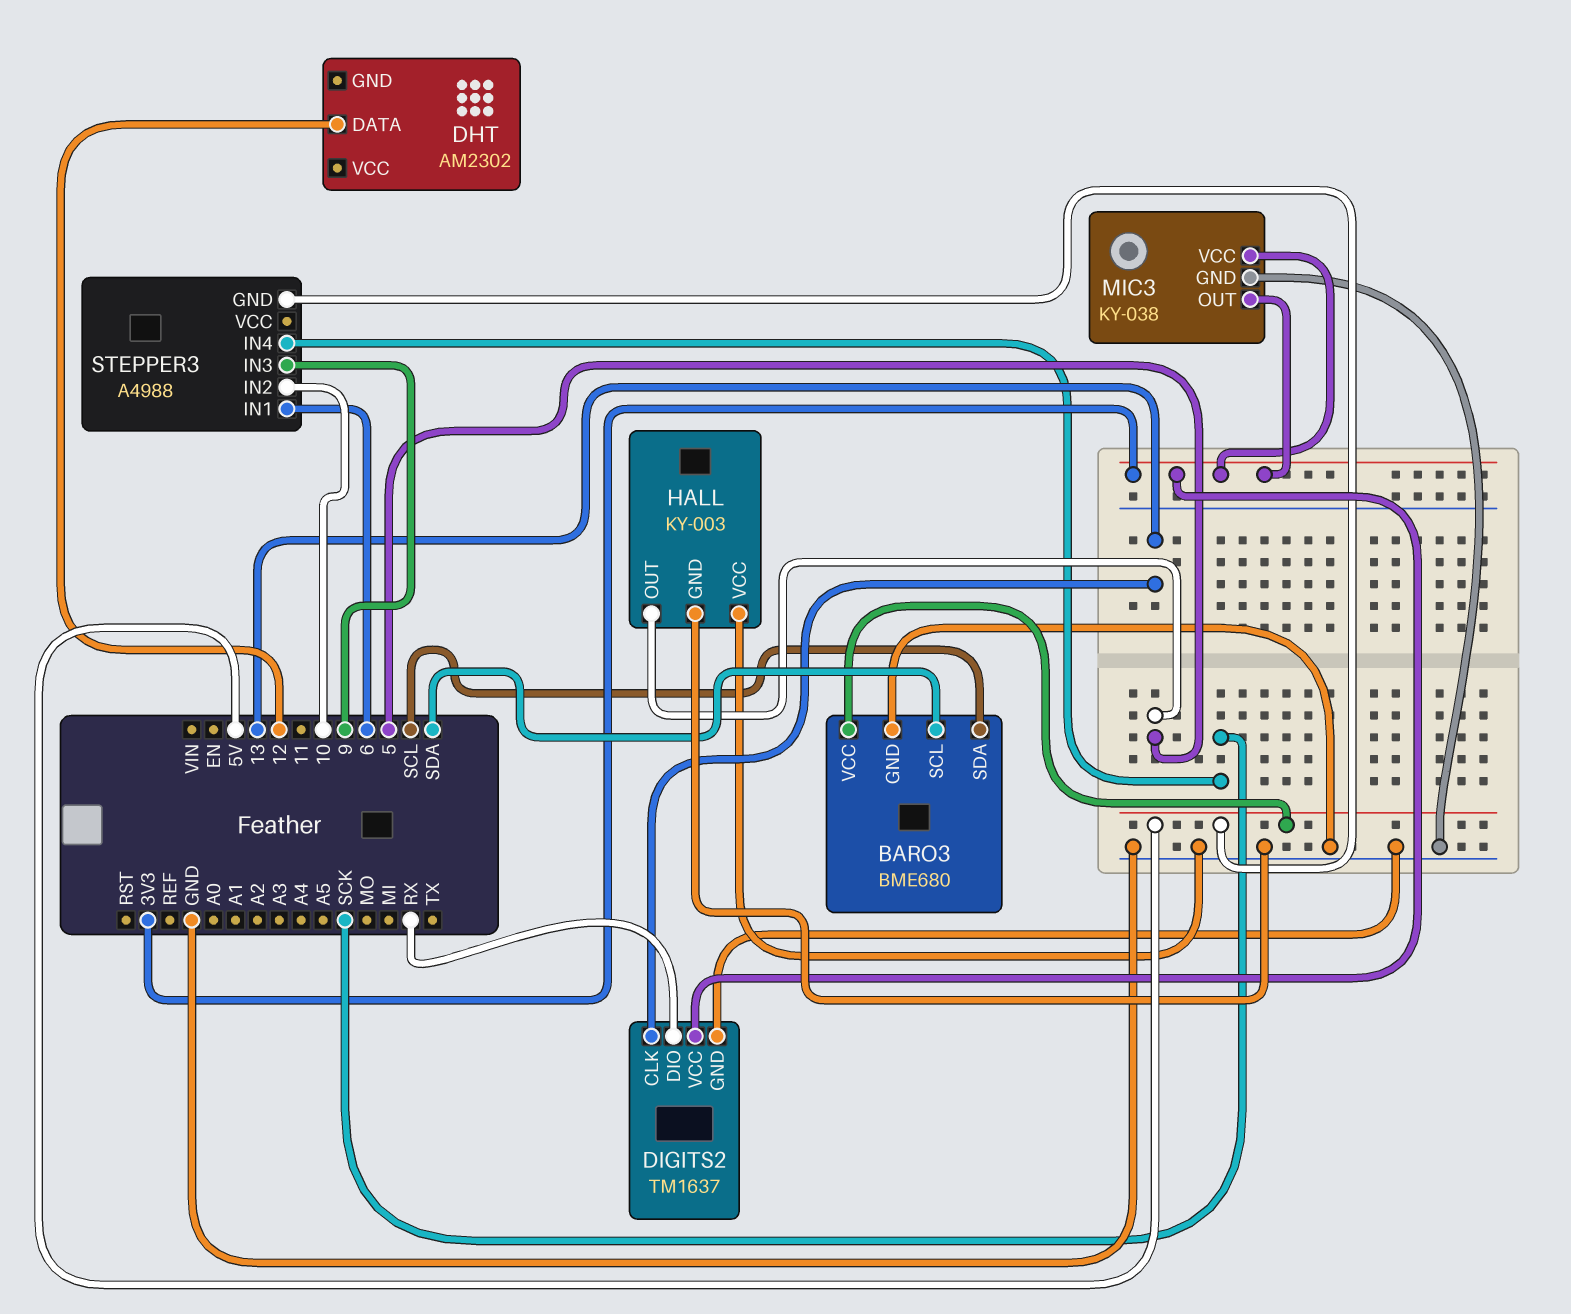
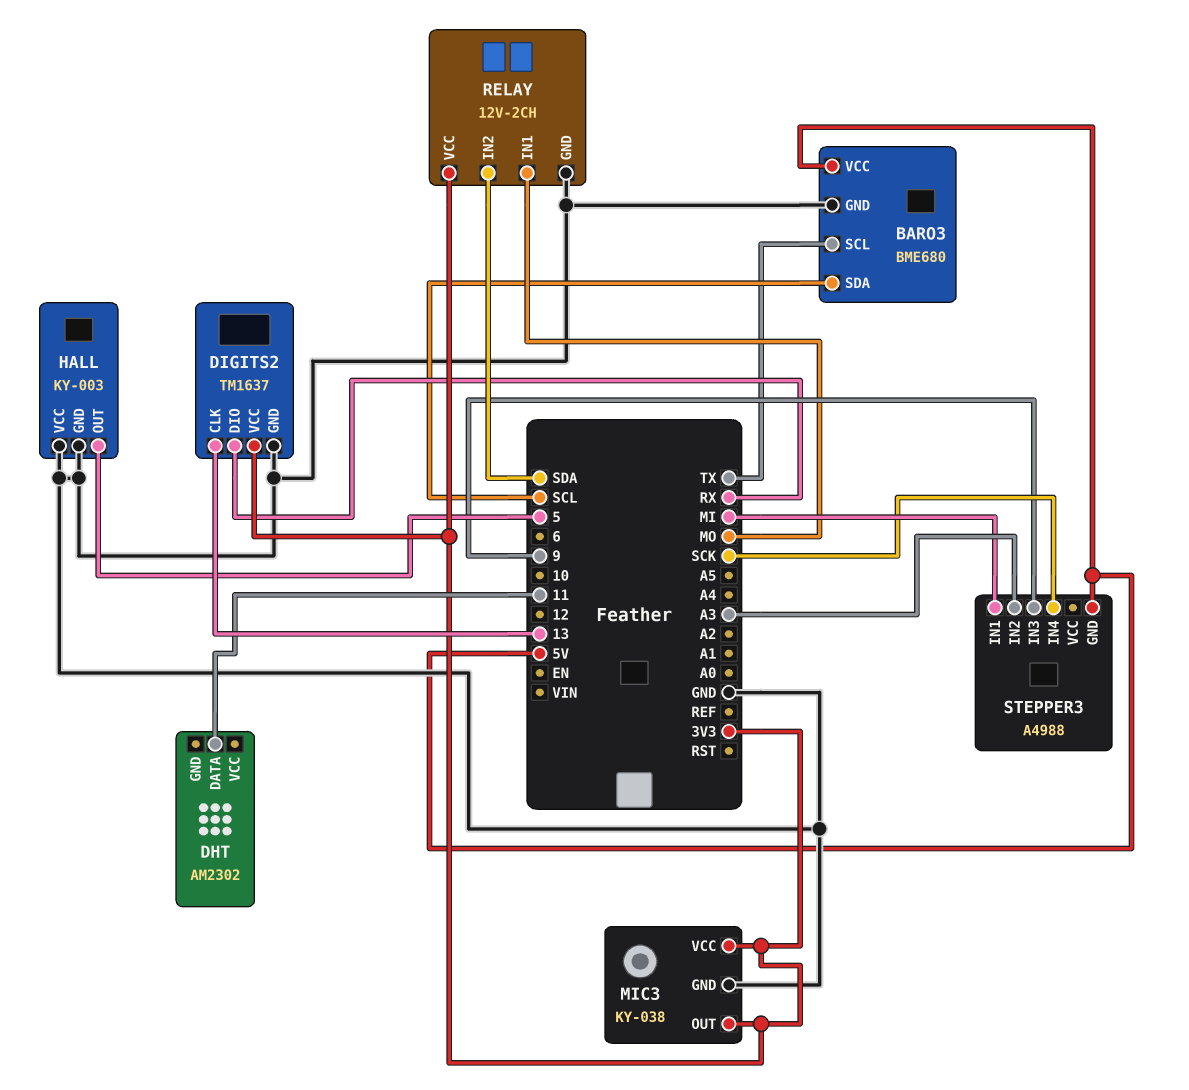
BARO3 pin SCL: SDA -> TX
DHT pin DATA: 12 -> 11
RELAY: none -> 12V-2CH
RELAY pin GND: none -> GND
RELAY pin IN1: none -> MO
RELAY pin IN2: none -> SDA
RELAY pin VCC: none -> 3V3
STEPPER3 pin IN1: 6 -> MI
STEPPER3 pin IN2: 10 -> A3

